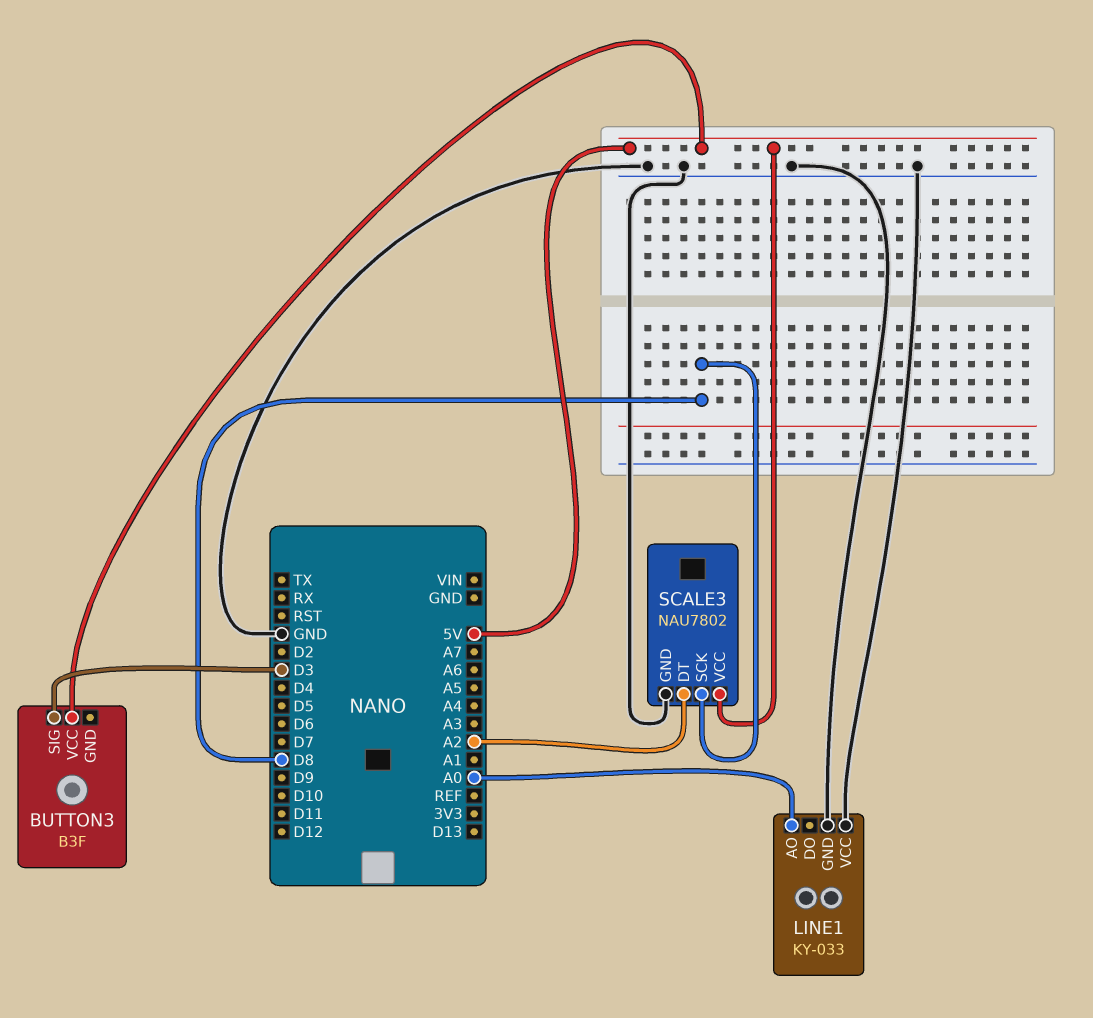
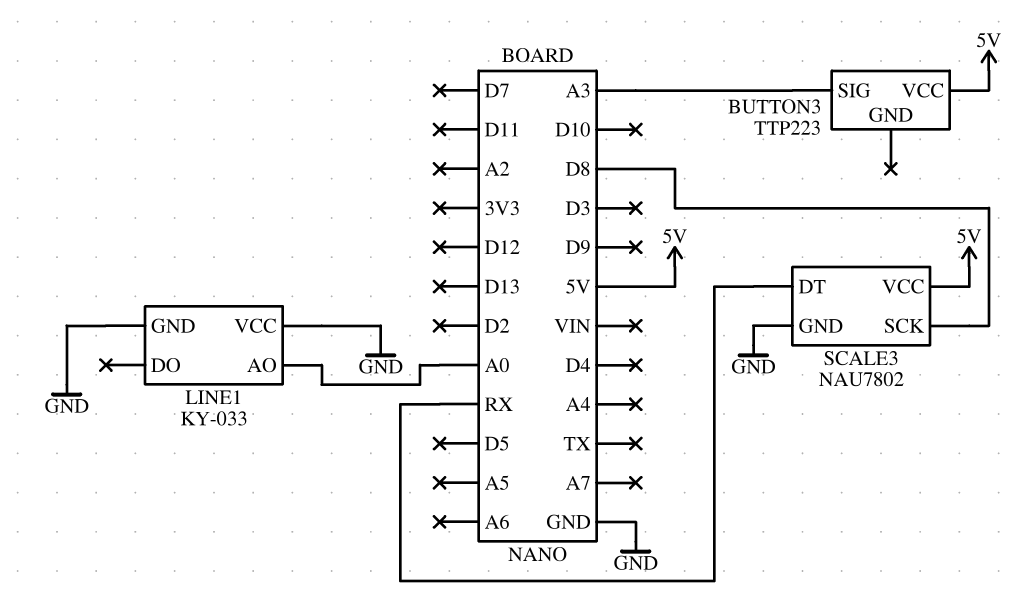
BUTTON3: B3F -> TTP223
BUTTON3 pin SIG: D3 -> A3
SCALE3 pin DT: A2 -> RX

